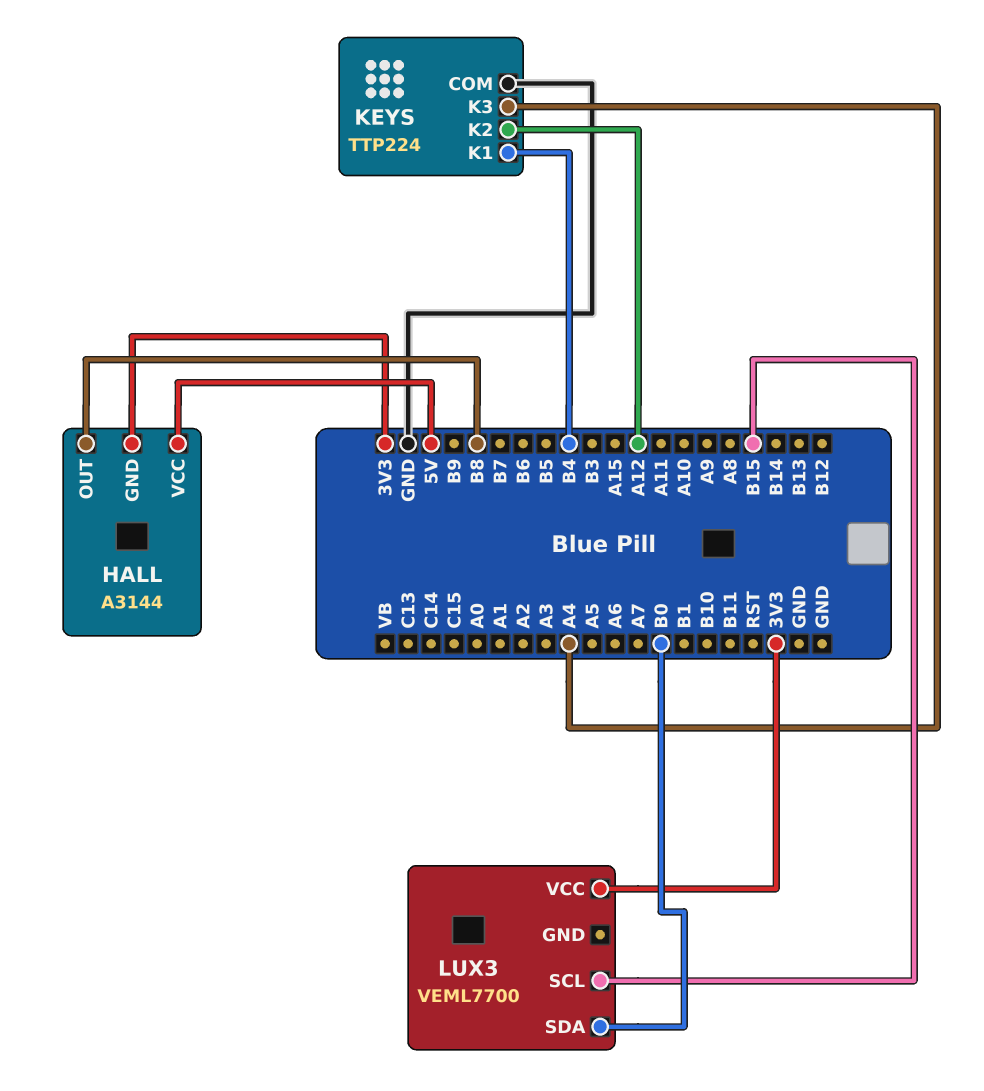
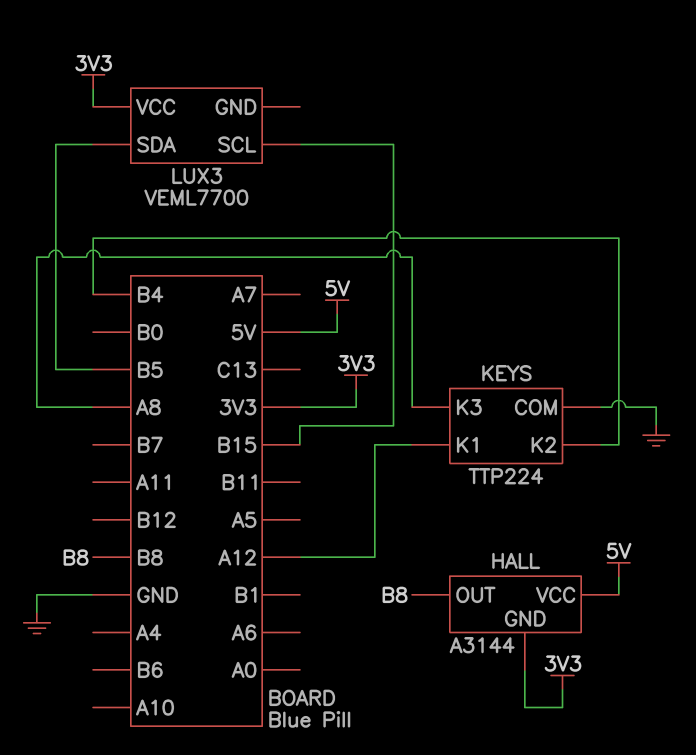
KEYS pin K1: B4 -> A12
KEYS pin K2: A12 -> B4
KEYS pin K3: A4 -> A8
LUX3 pin SDA: B0 -> B5

